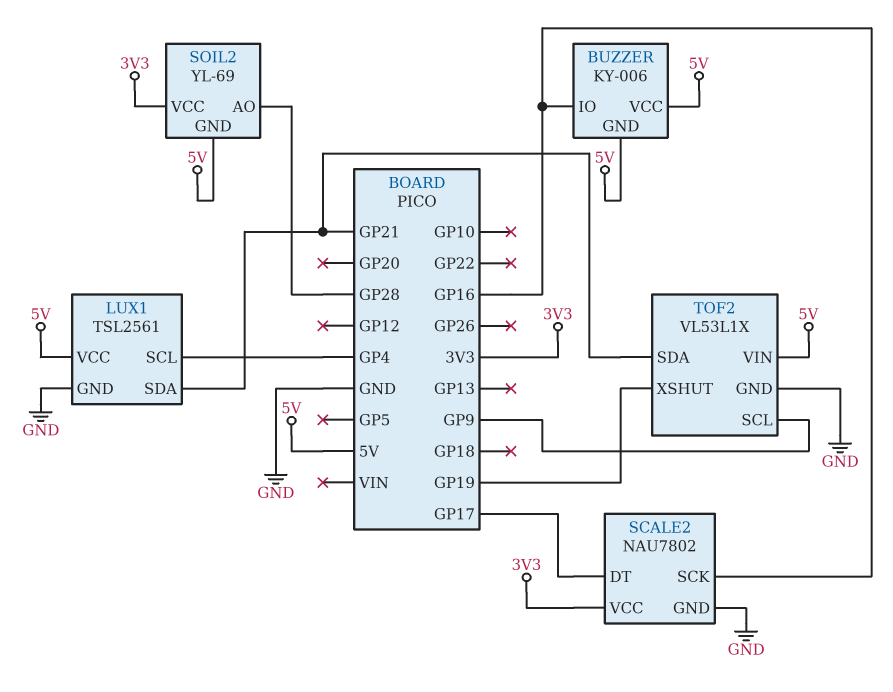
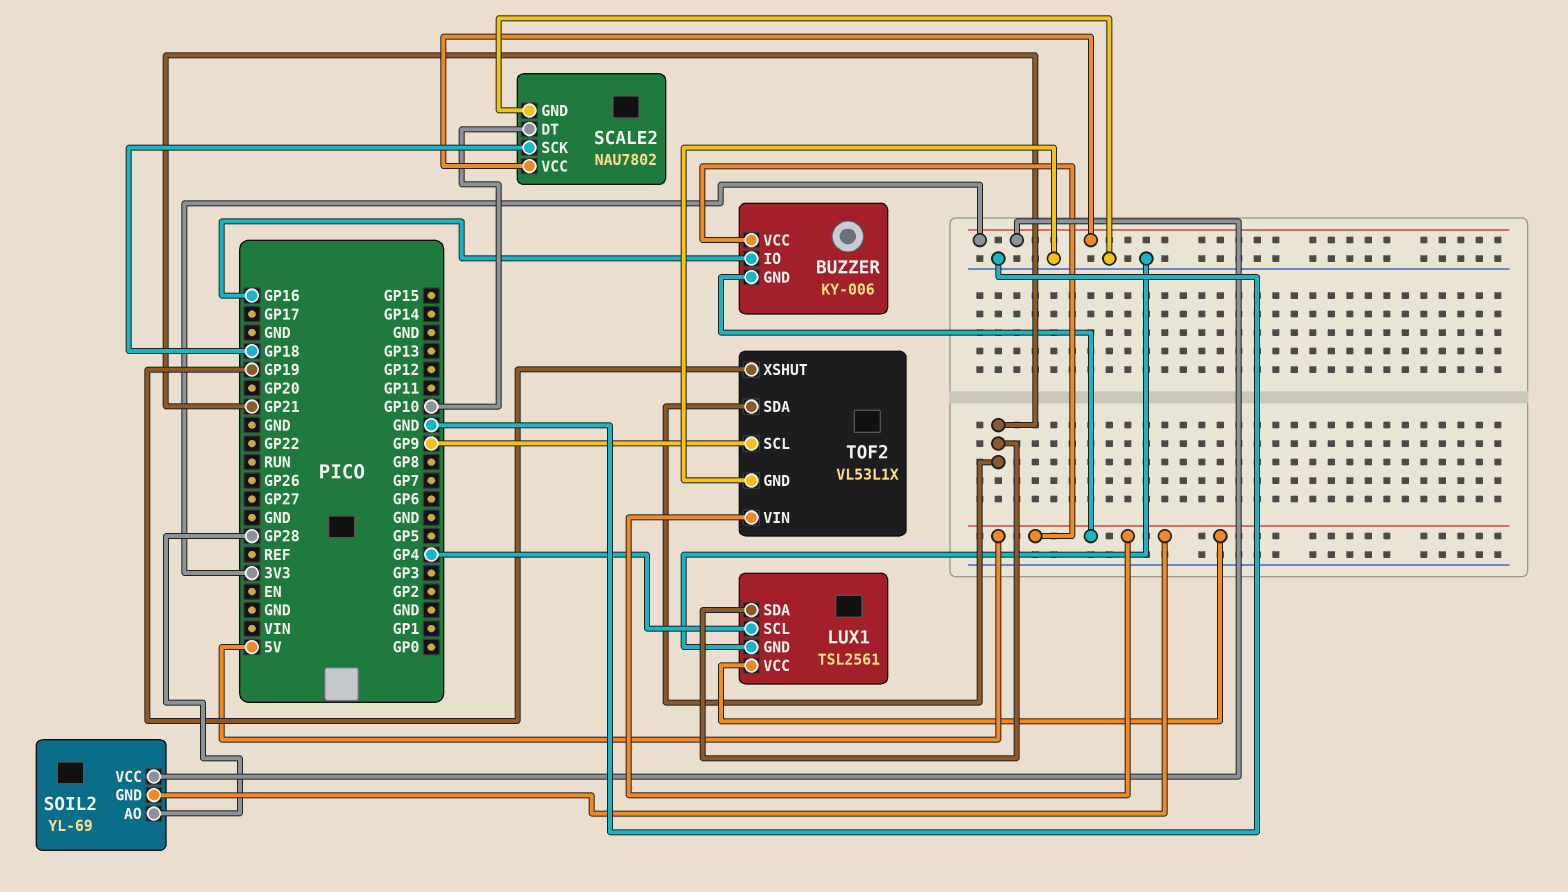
SCALE2 pin DT: GP17 -> GP10
SCALE2 pin SCK: GP16 -> GP18

